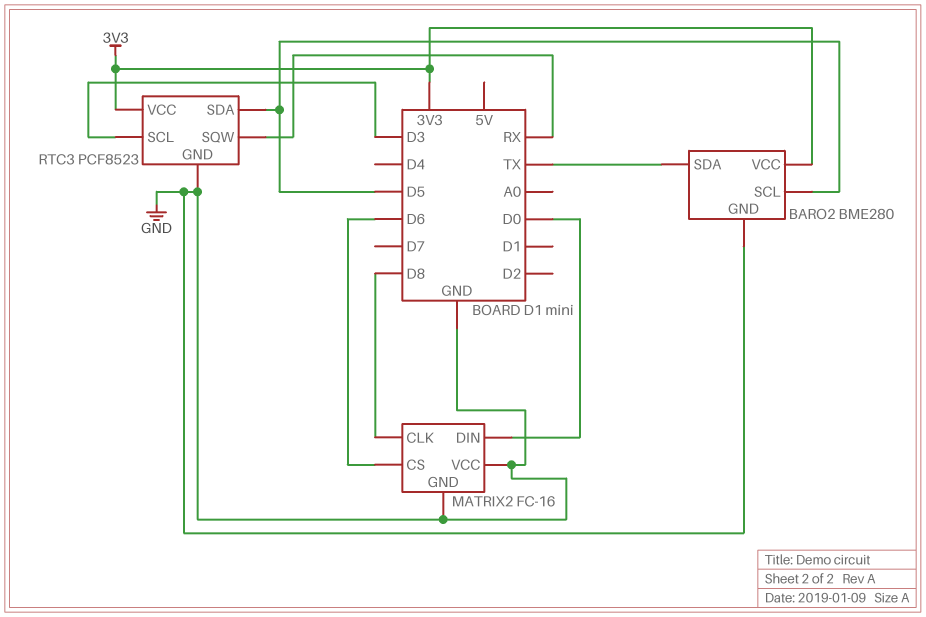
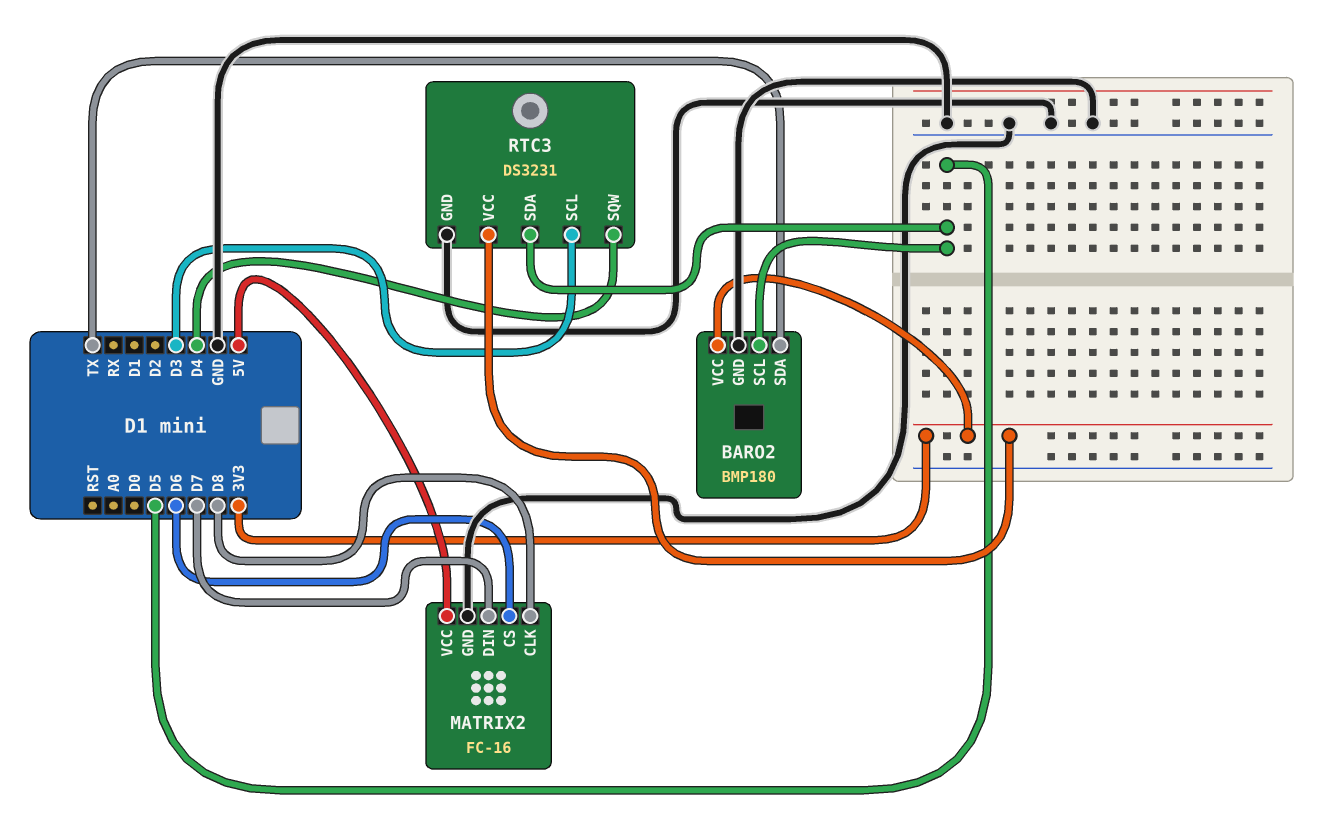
BARO2: BME280 -> BMP180
MATRIX2 pin DIN: D0 -> D7
MATRIX2 pin VCC: GND -> 5V
RTC3: PCF8523 -> DS3231
RTC3 pin SQW: RX -> D4

